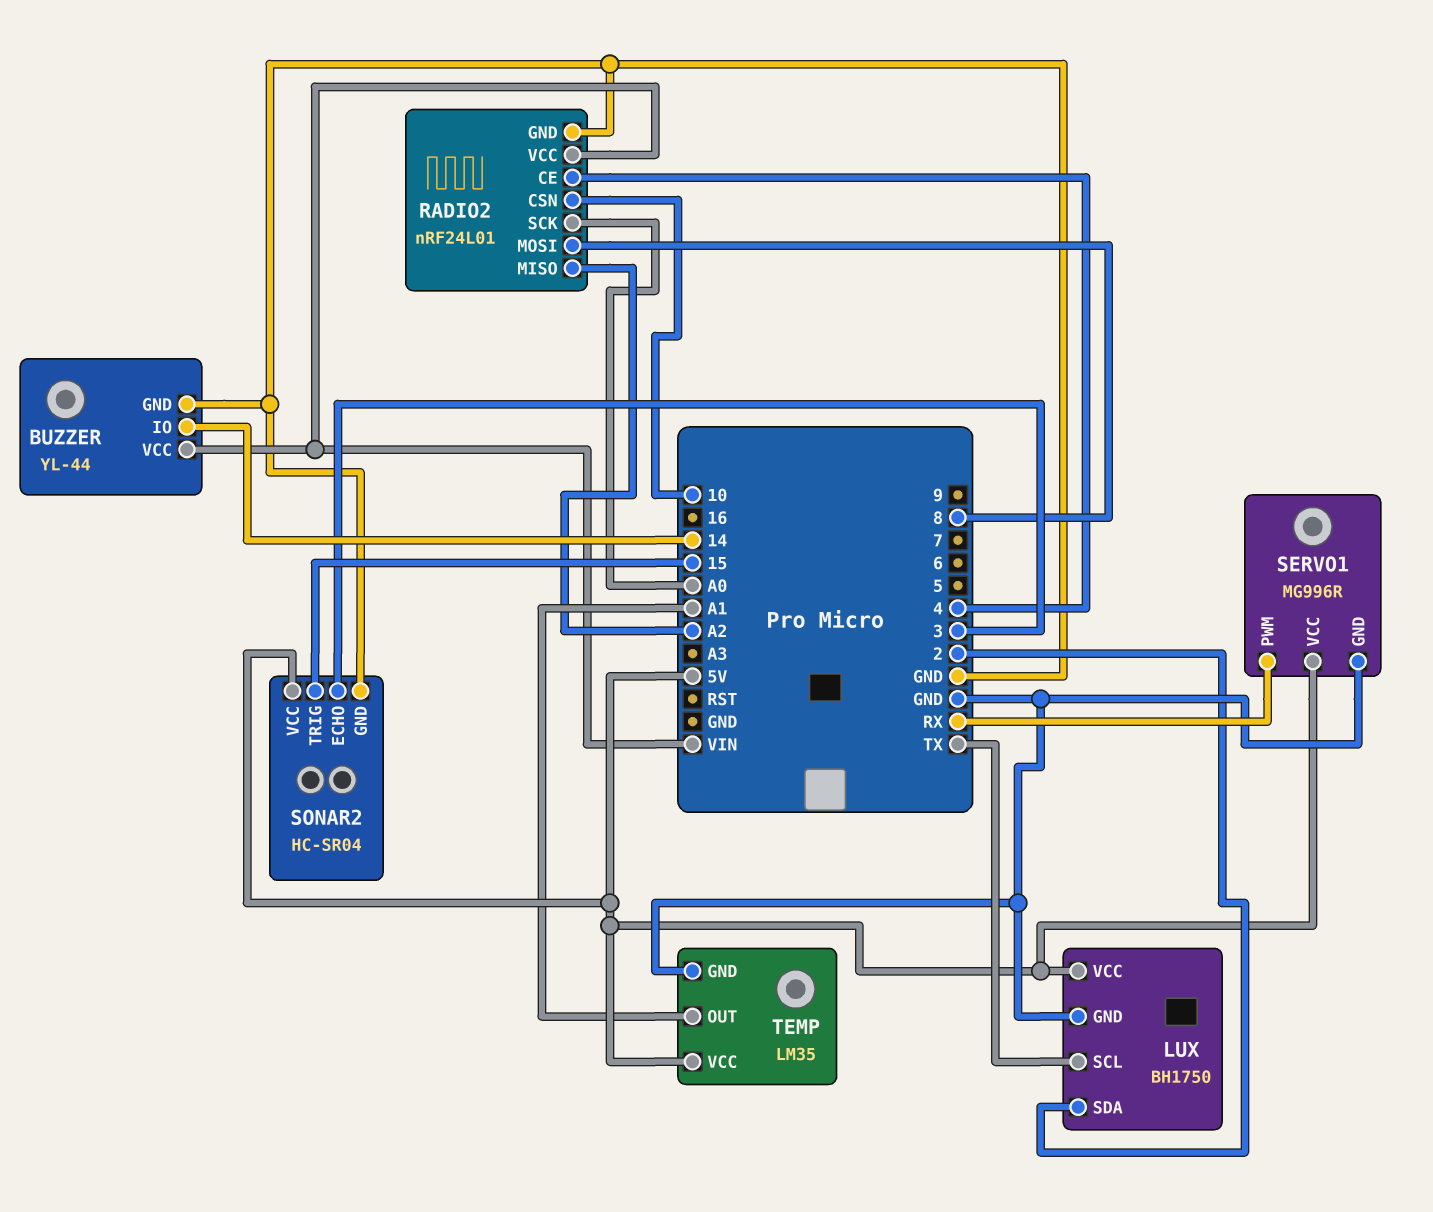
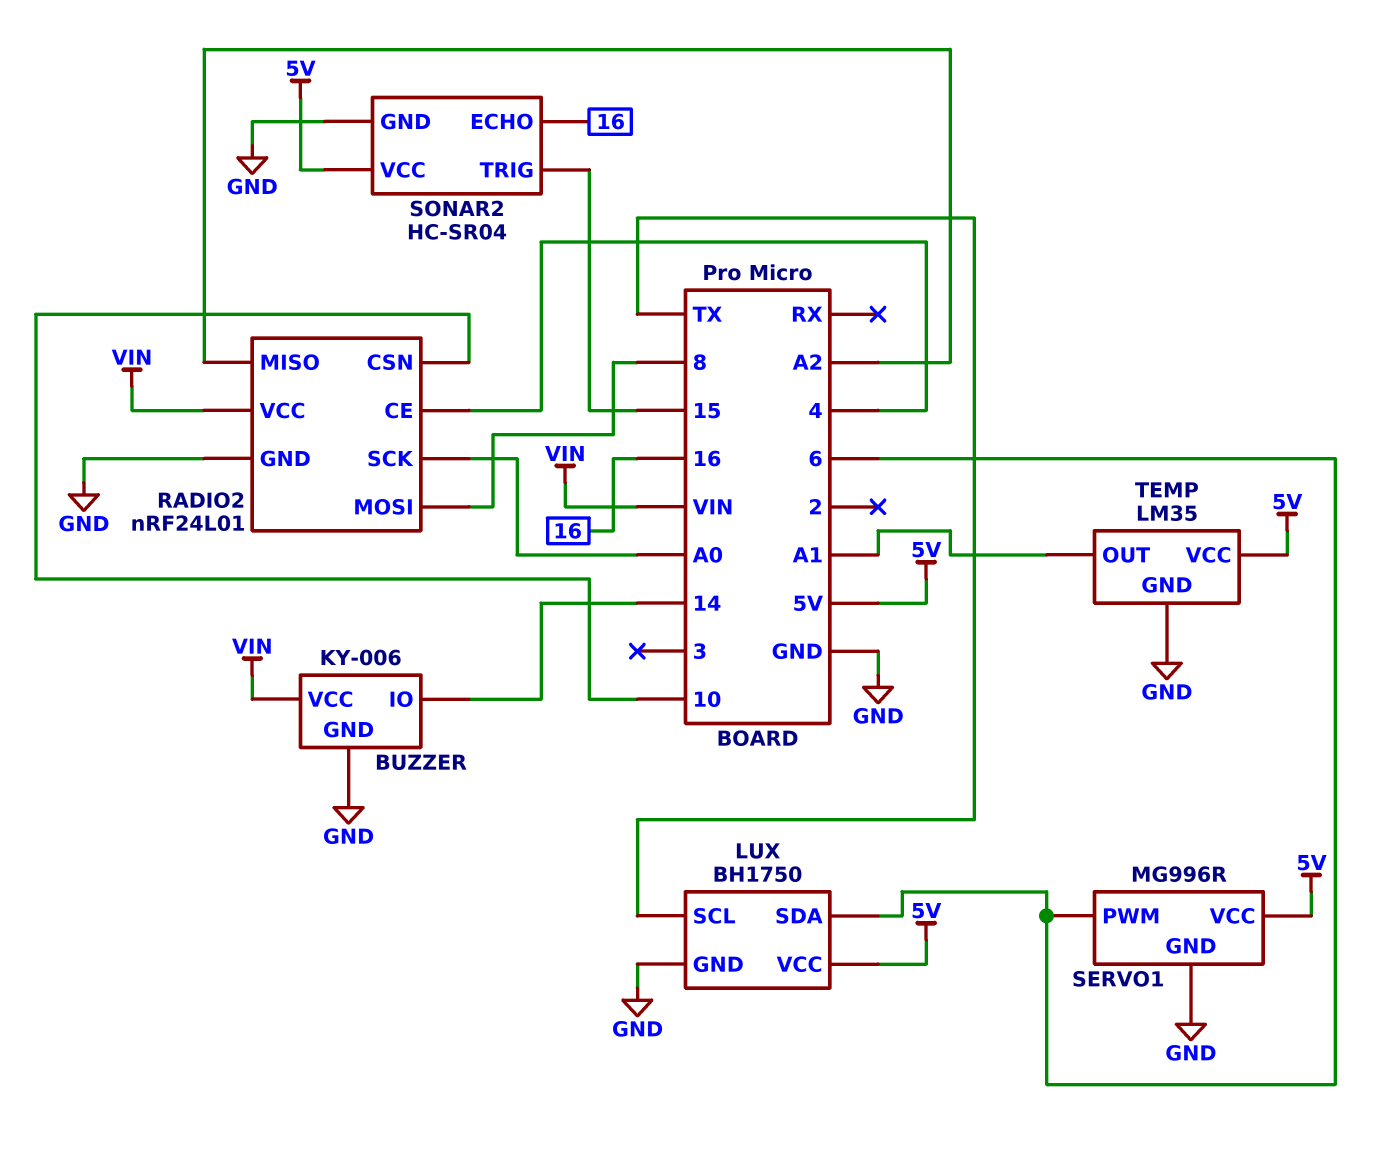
BUZZER: YL-44 -> KY-006
LUX pin SDA: 2 -> 6
SERVO1 pin PWM: RX -> 6
SONAR2 pin ECHO: 3 -> 16

